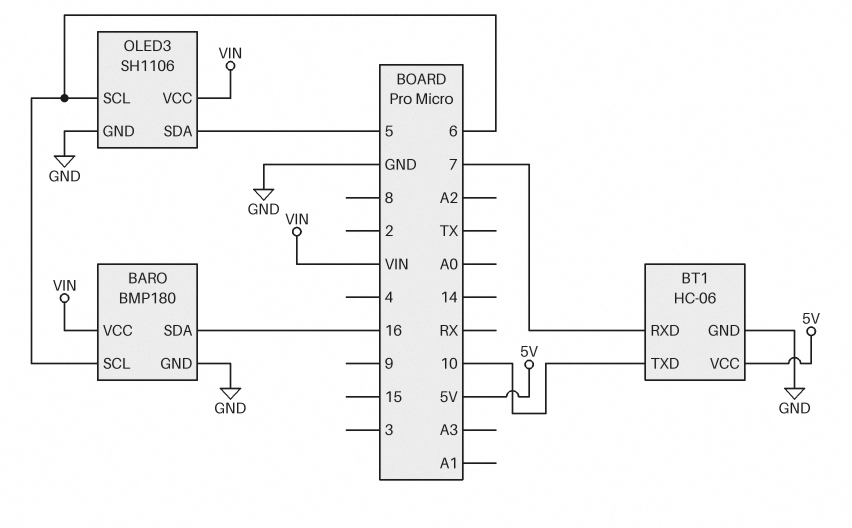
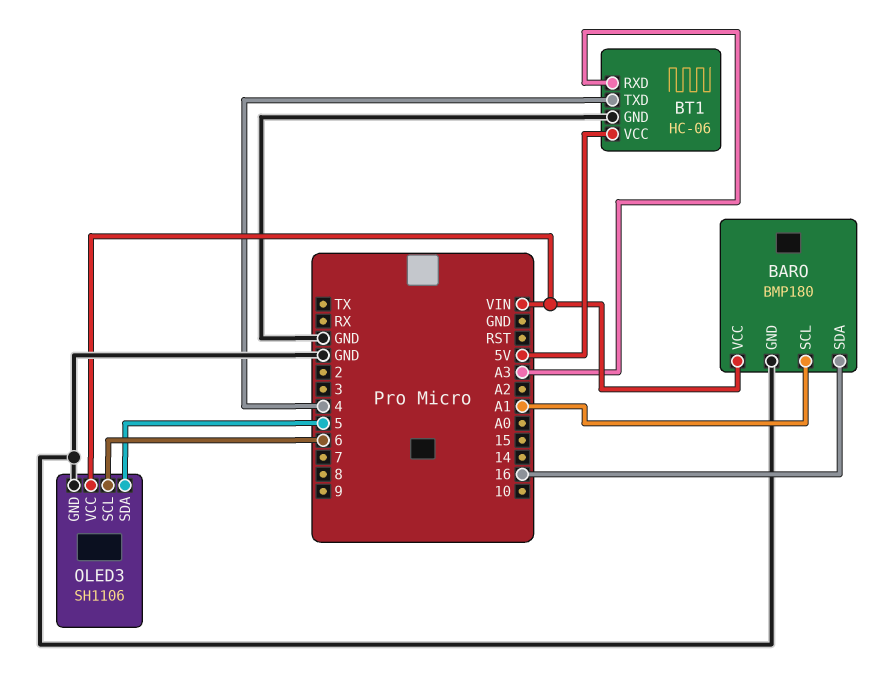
BARO pin SCL: 6 -> A1
BT1 pin RXD: 7 -> A3
BT1 pin TXD: 10 -> 4

